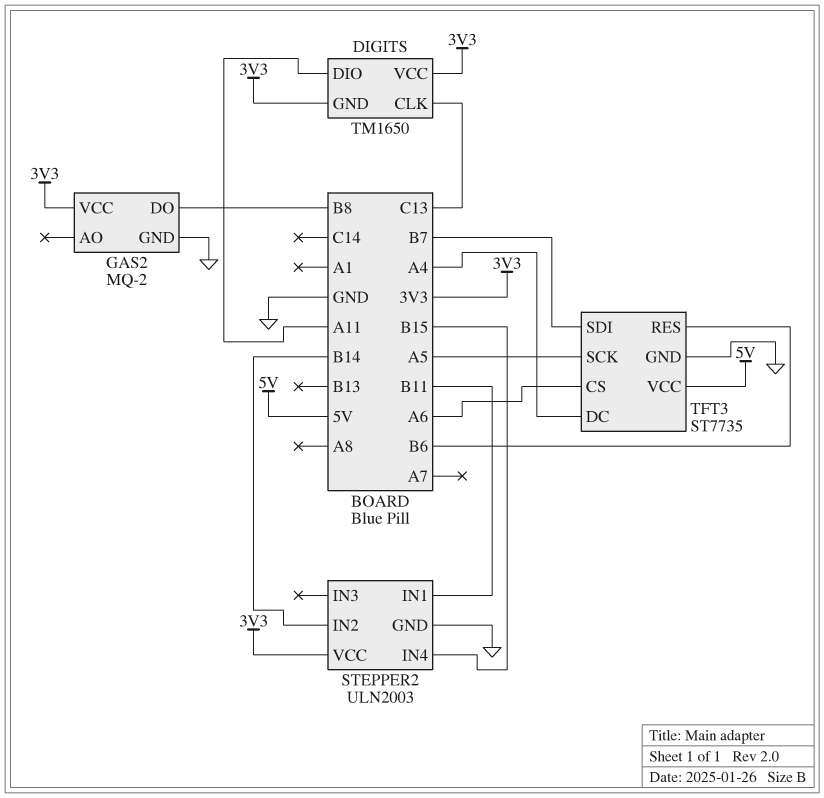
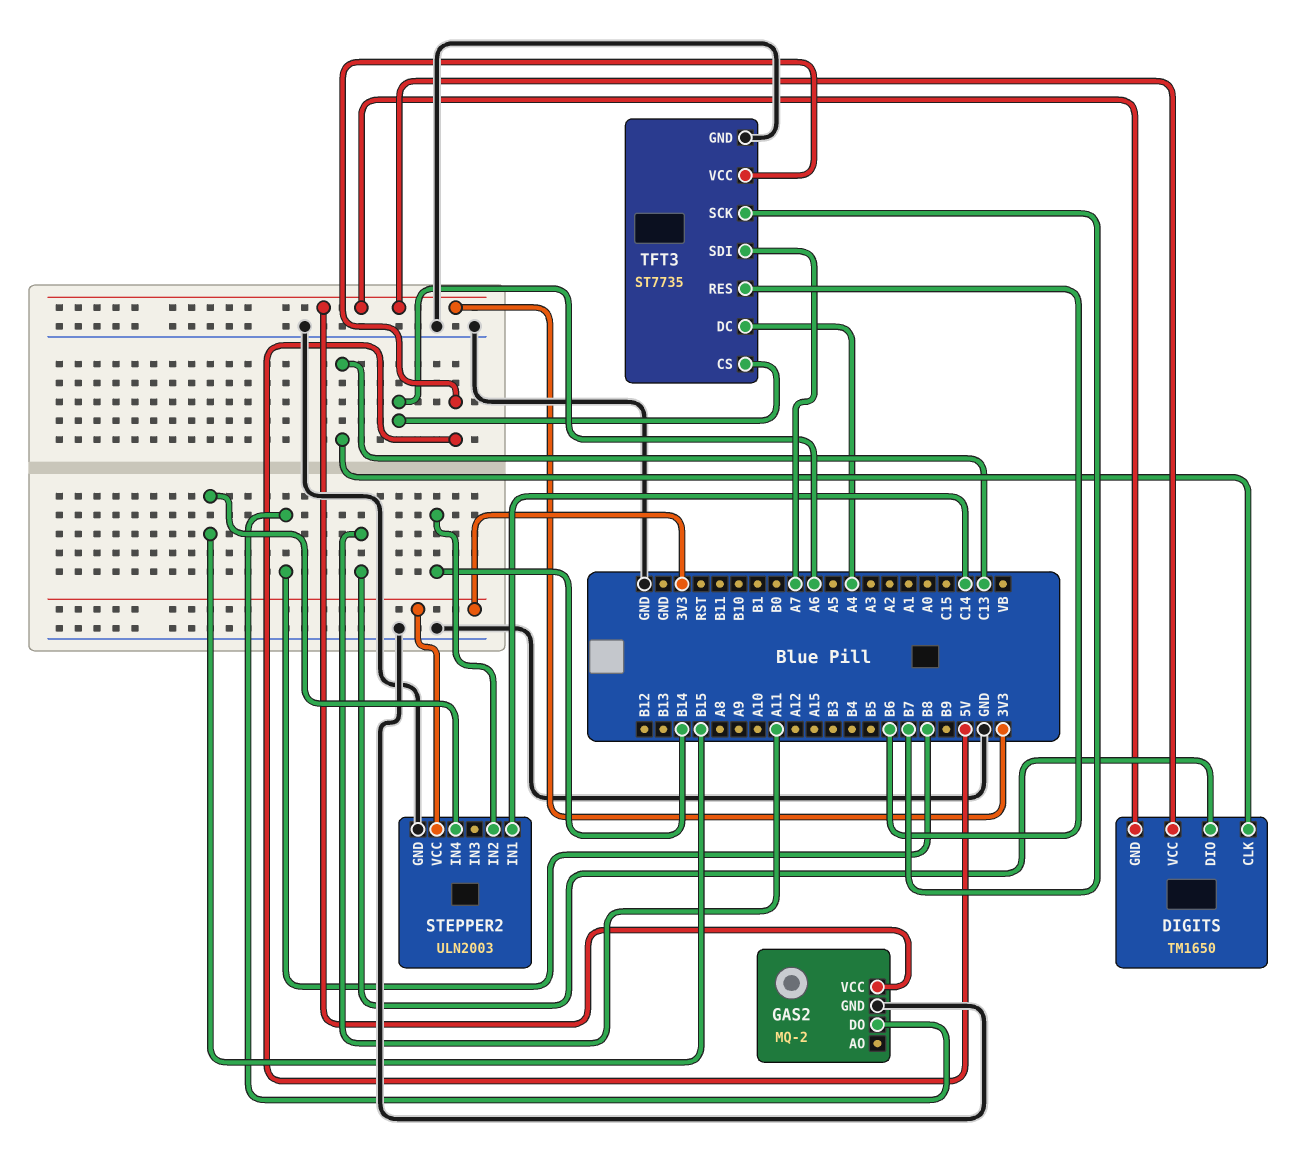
STEPPER2 pin IN1: B11 -> C14
TFT3 pin SCK: A5 -> B7
TFT3 pin SDI: B7 -> A7

